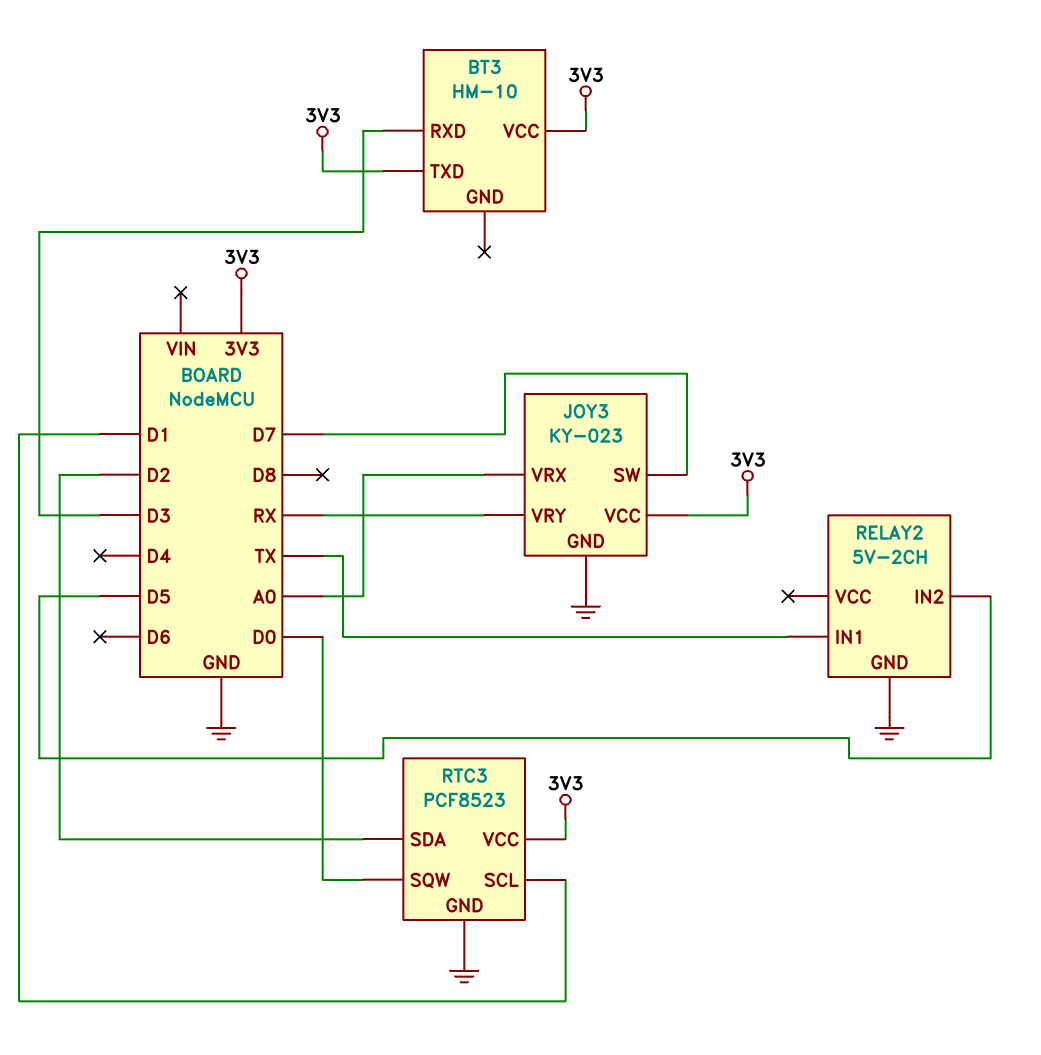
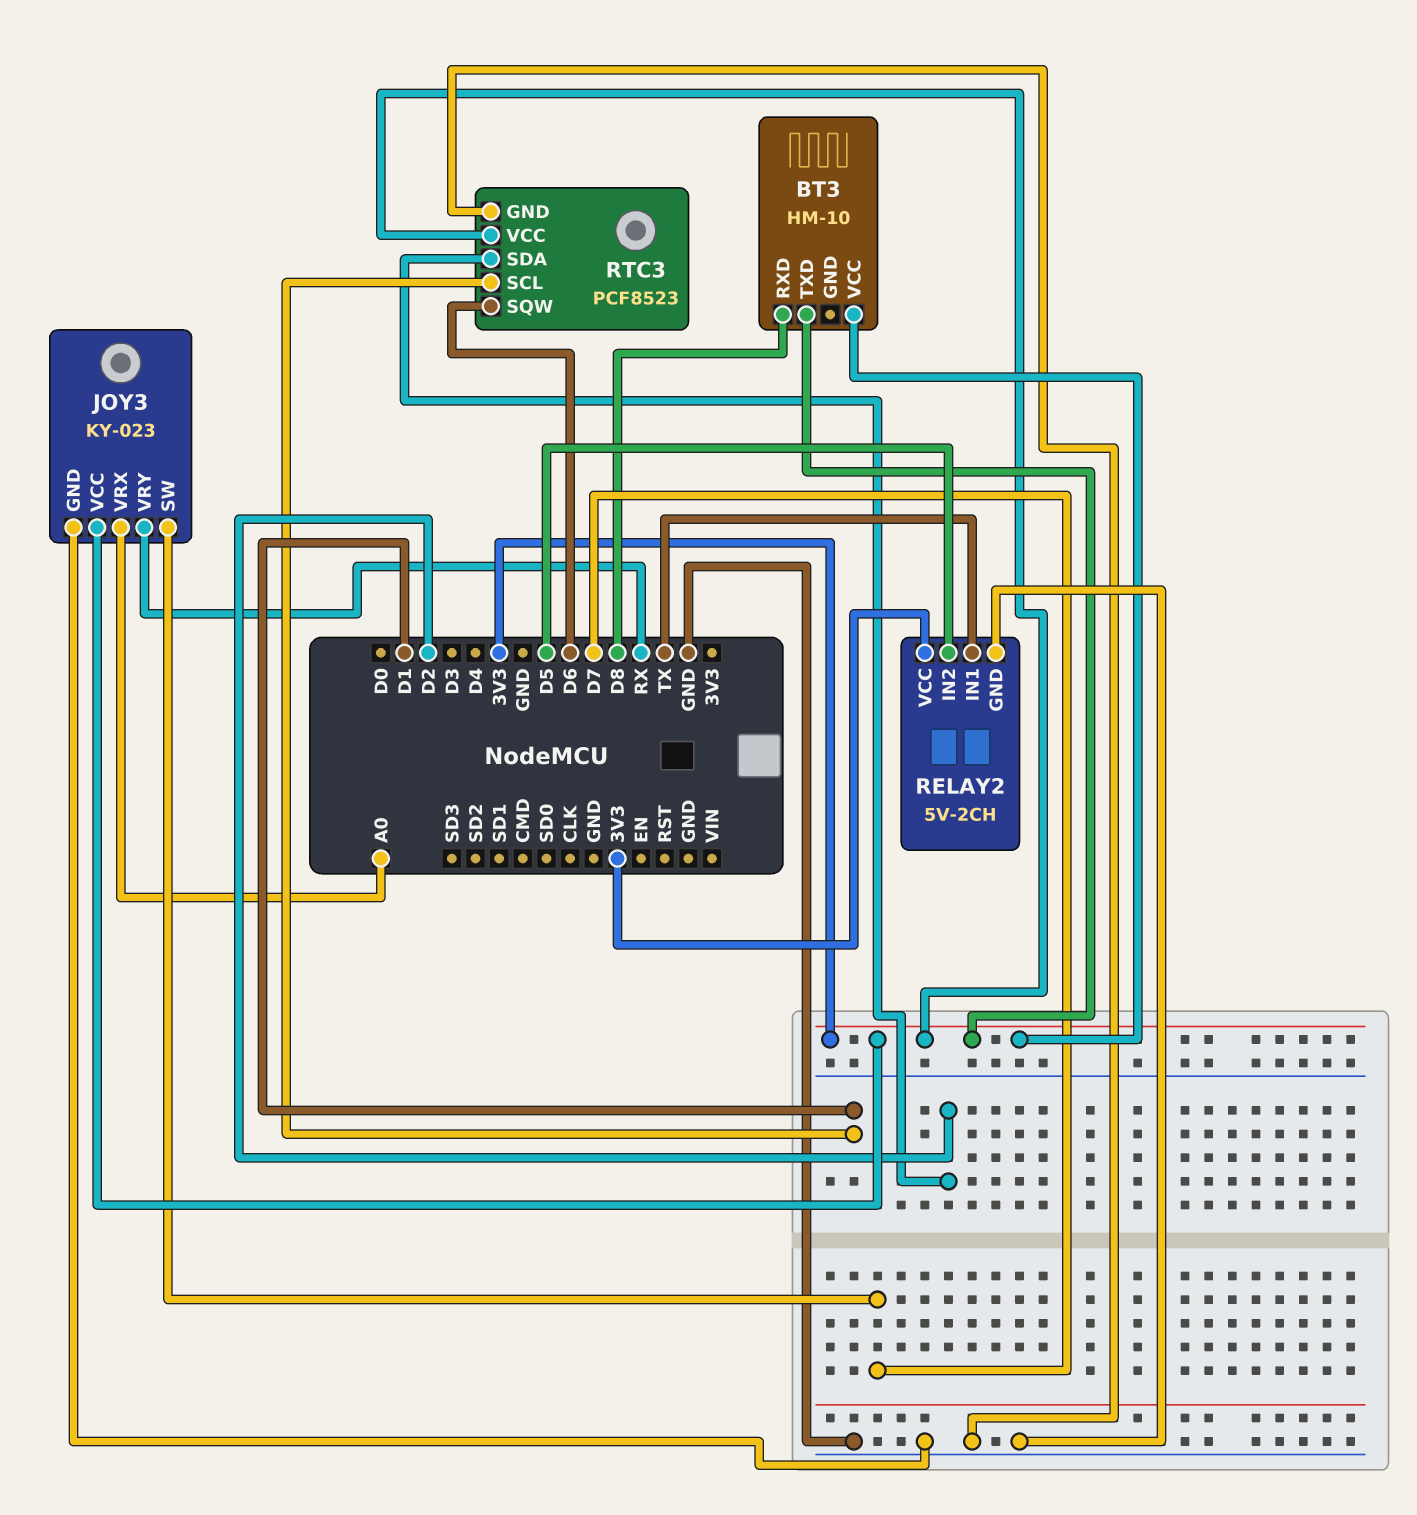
BT3 pin RXD: D3 -> D8
RELAY2 pin VCC: none -> 3V3
RTC3 pin SQW: D0 -> D6

